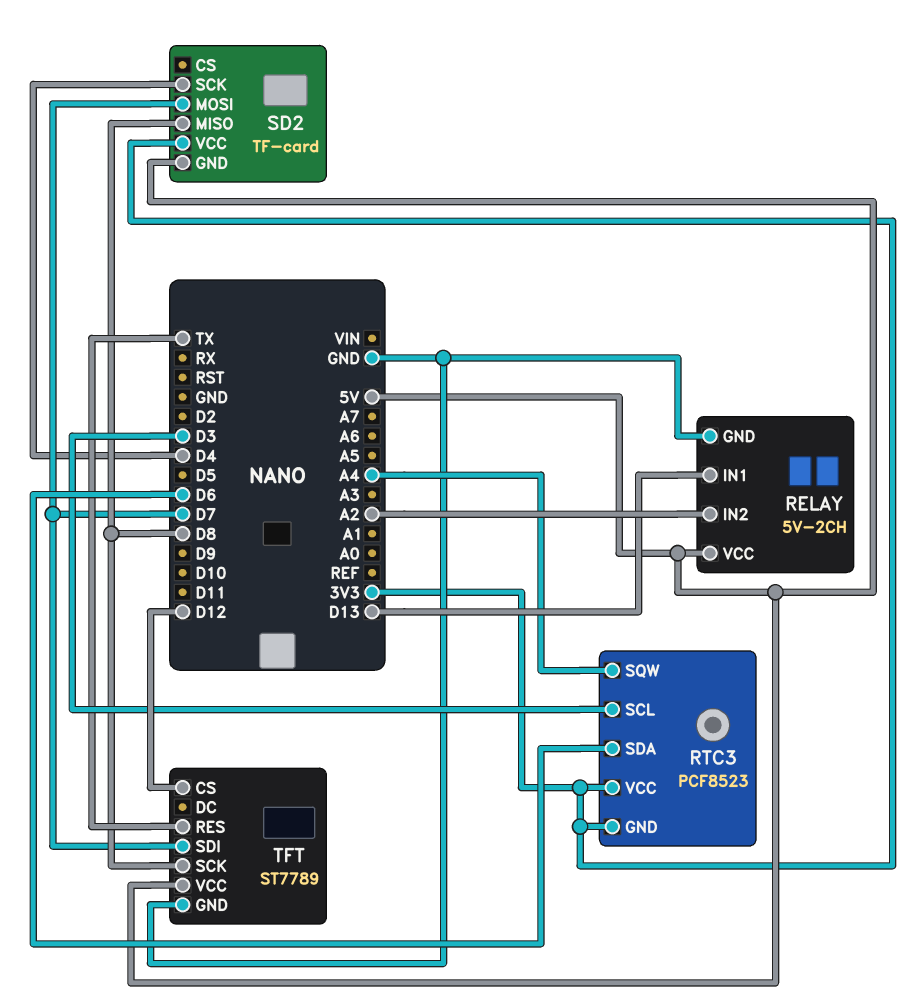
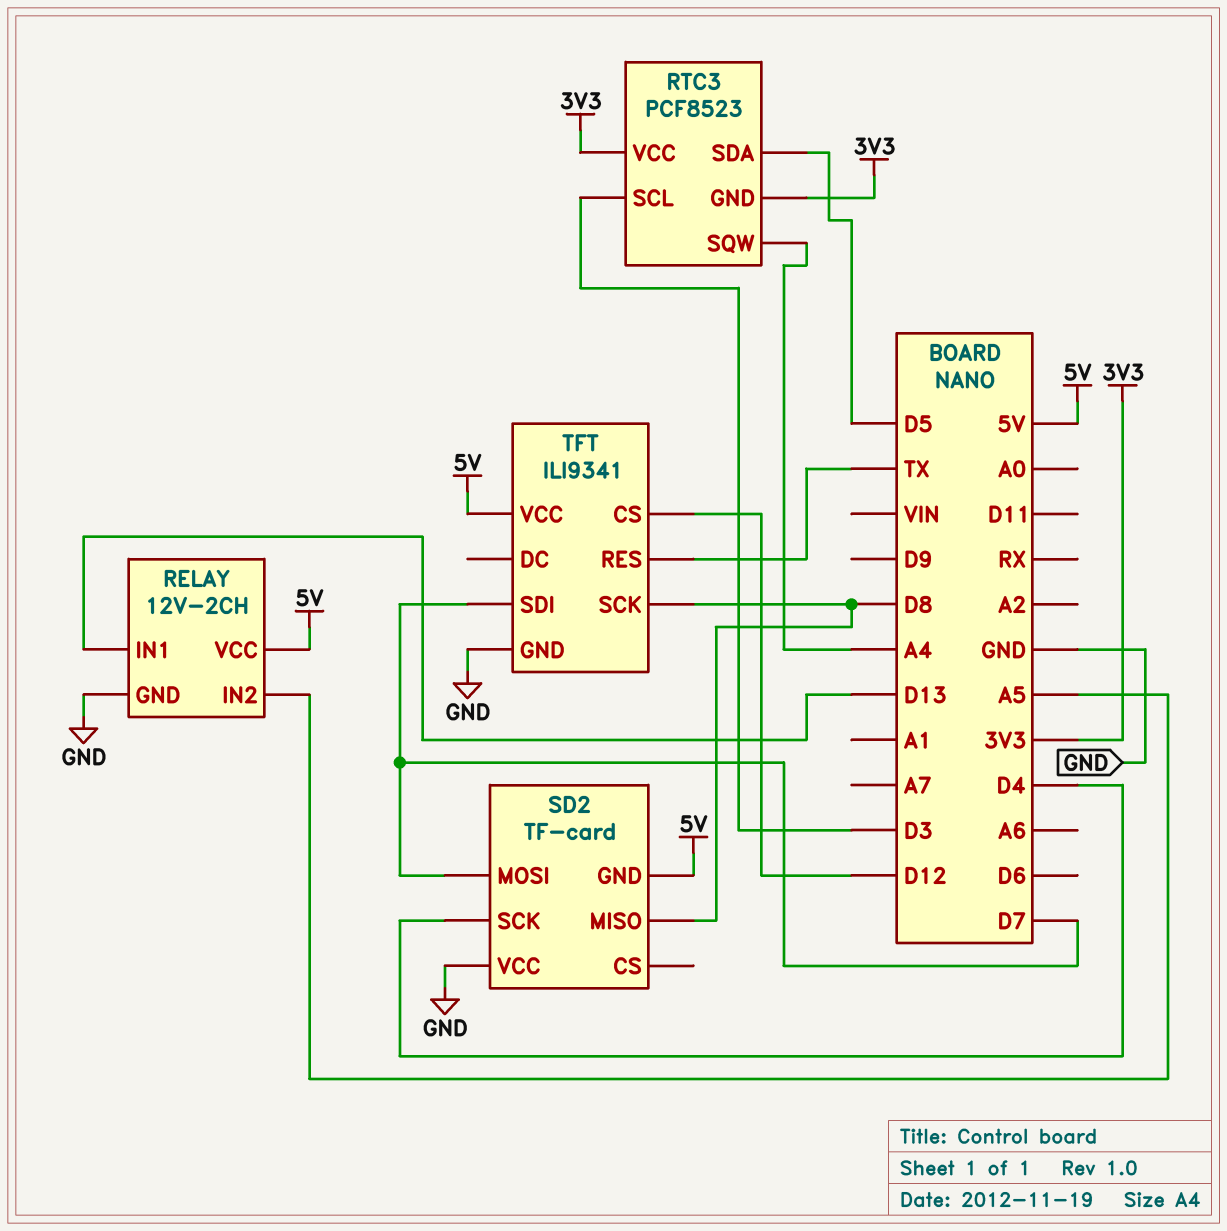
RELAY: 5V-2CH -> 12V-2CH
RELAY pin IN2: A2 -> A5
RTC3 pin SDA: D6 -> D5
SD2 pin VCC: 3V3 -> GND
TFT: ST7789 -> ILI9341

